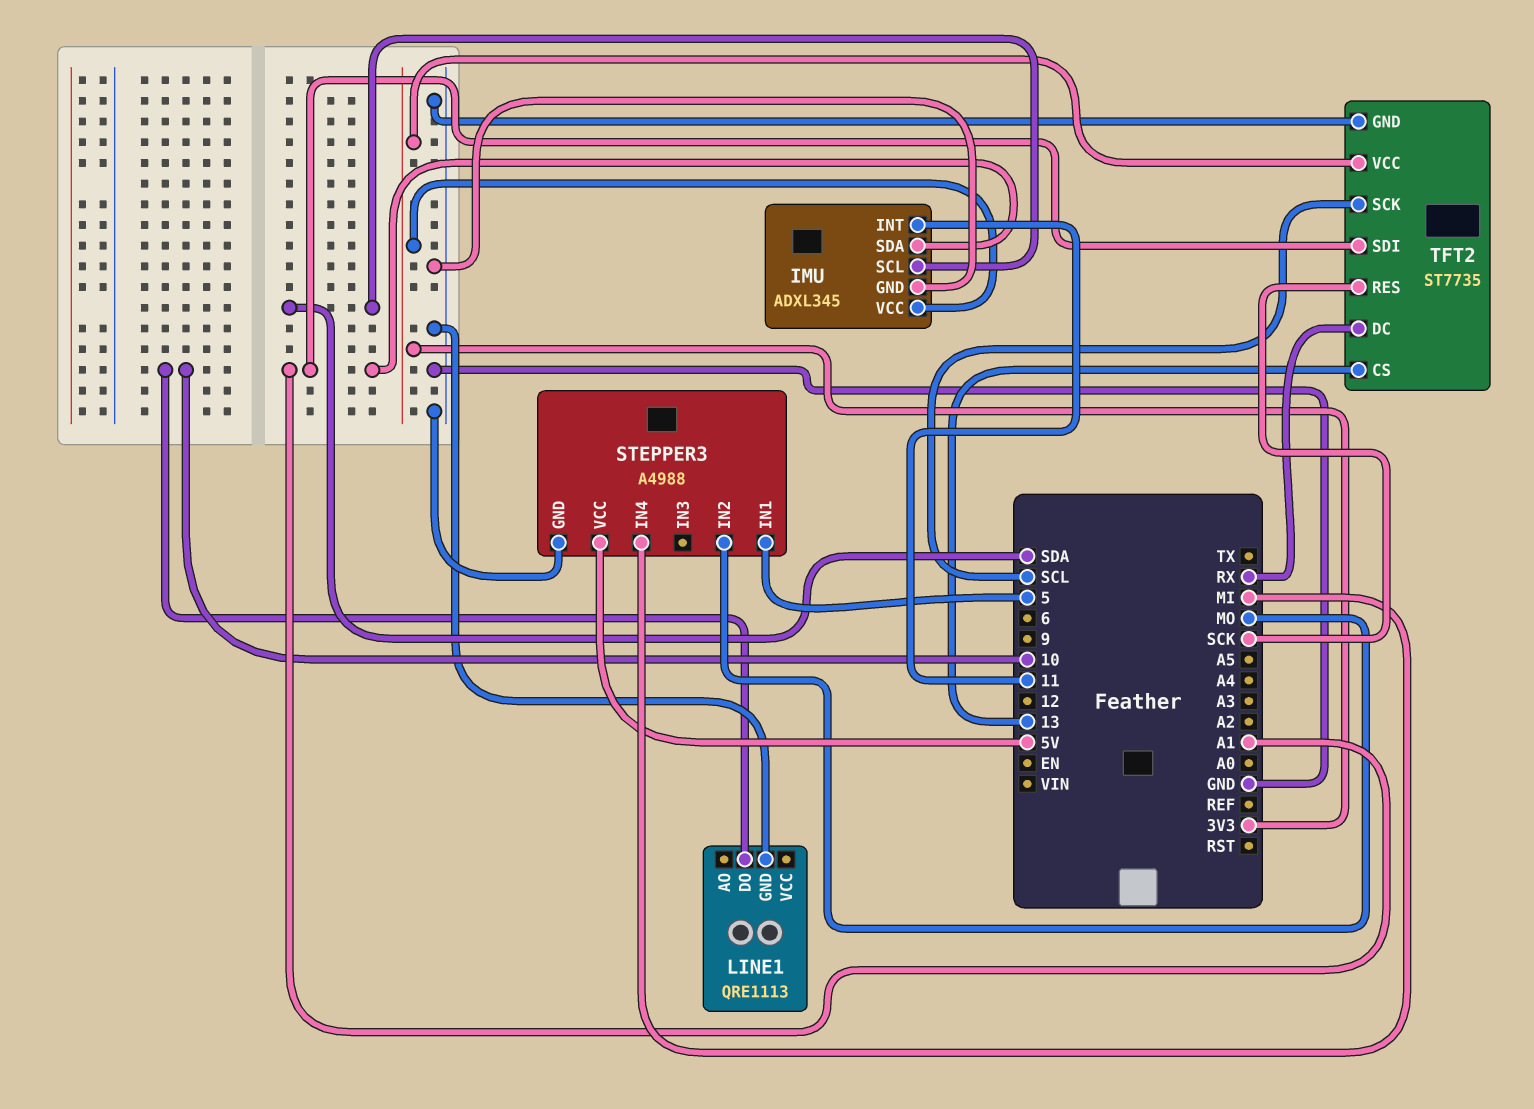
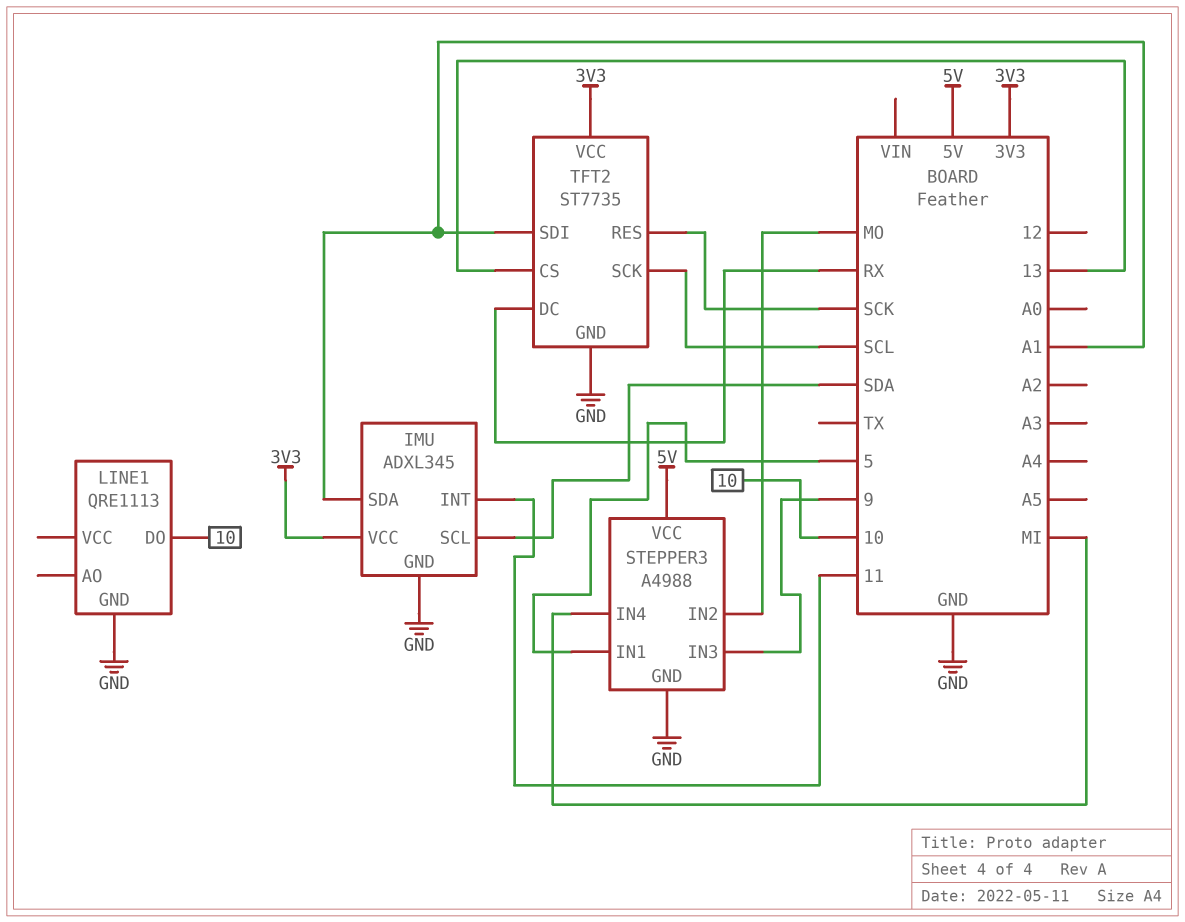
STEPPER3 pin IN3: none -> 9

